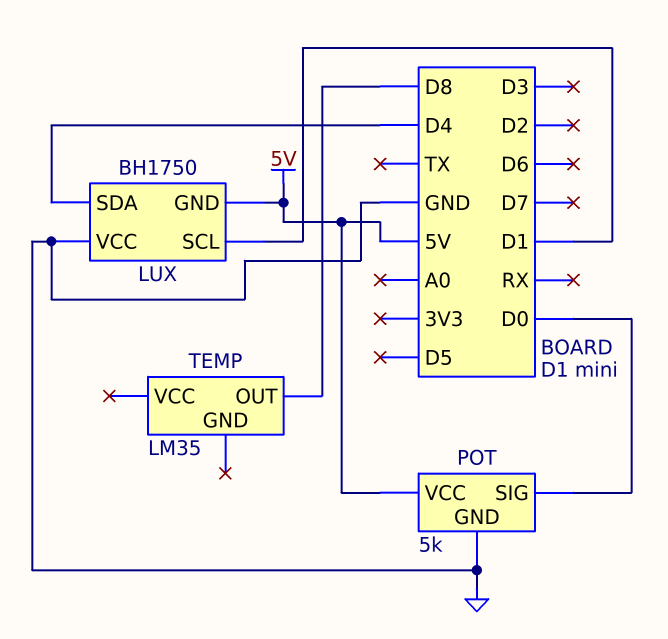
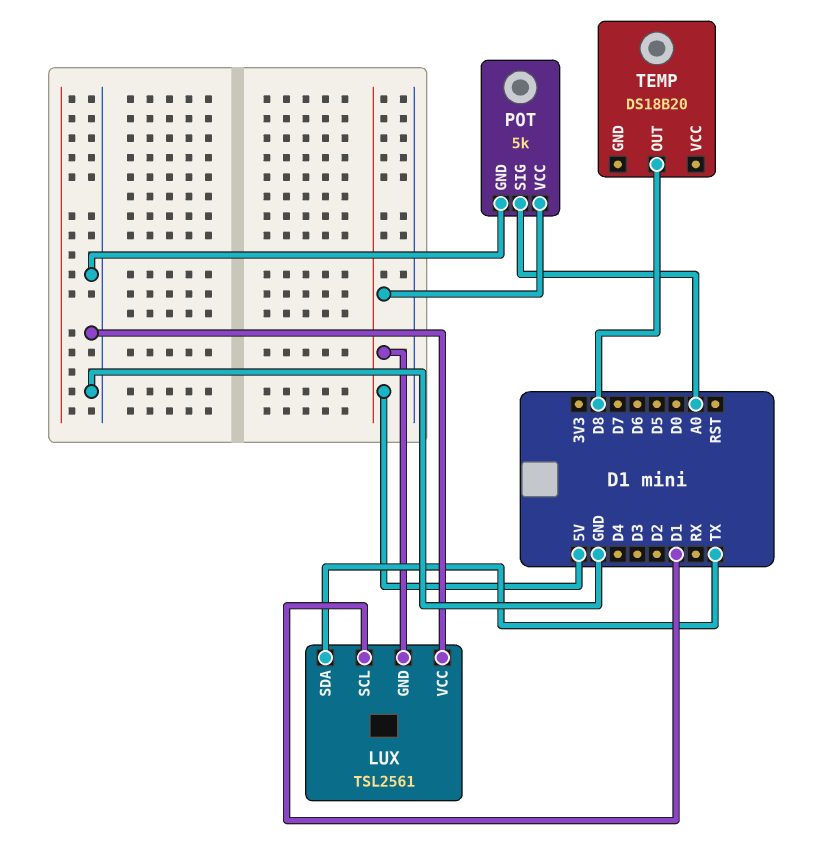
LUX: BH1750 -> TSL2561
LUX pin SDA: D4 -> TX
POT pin SIG: D0 -> A0
TEMP: LM35 -> DS18B20

